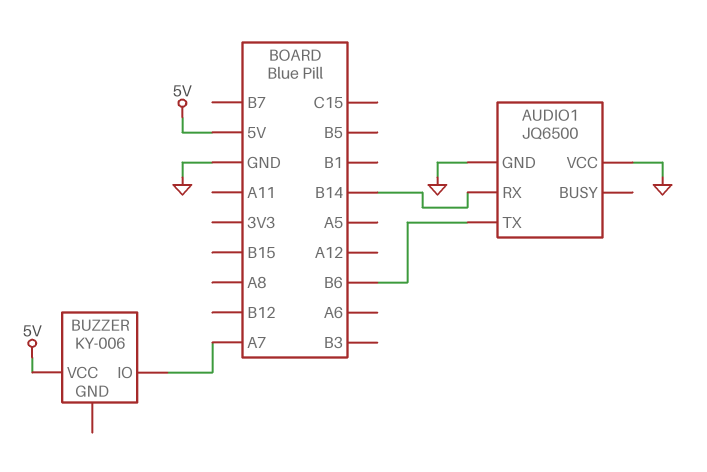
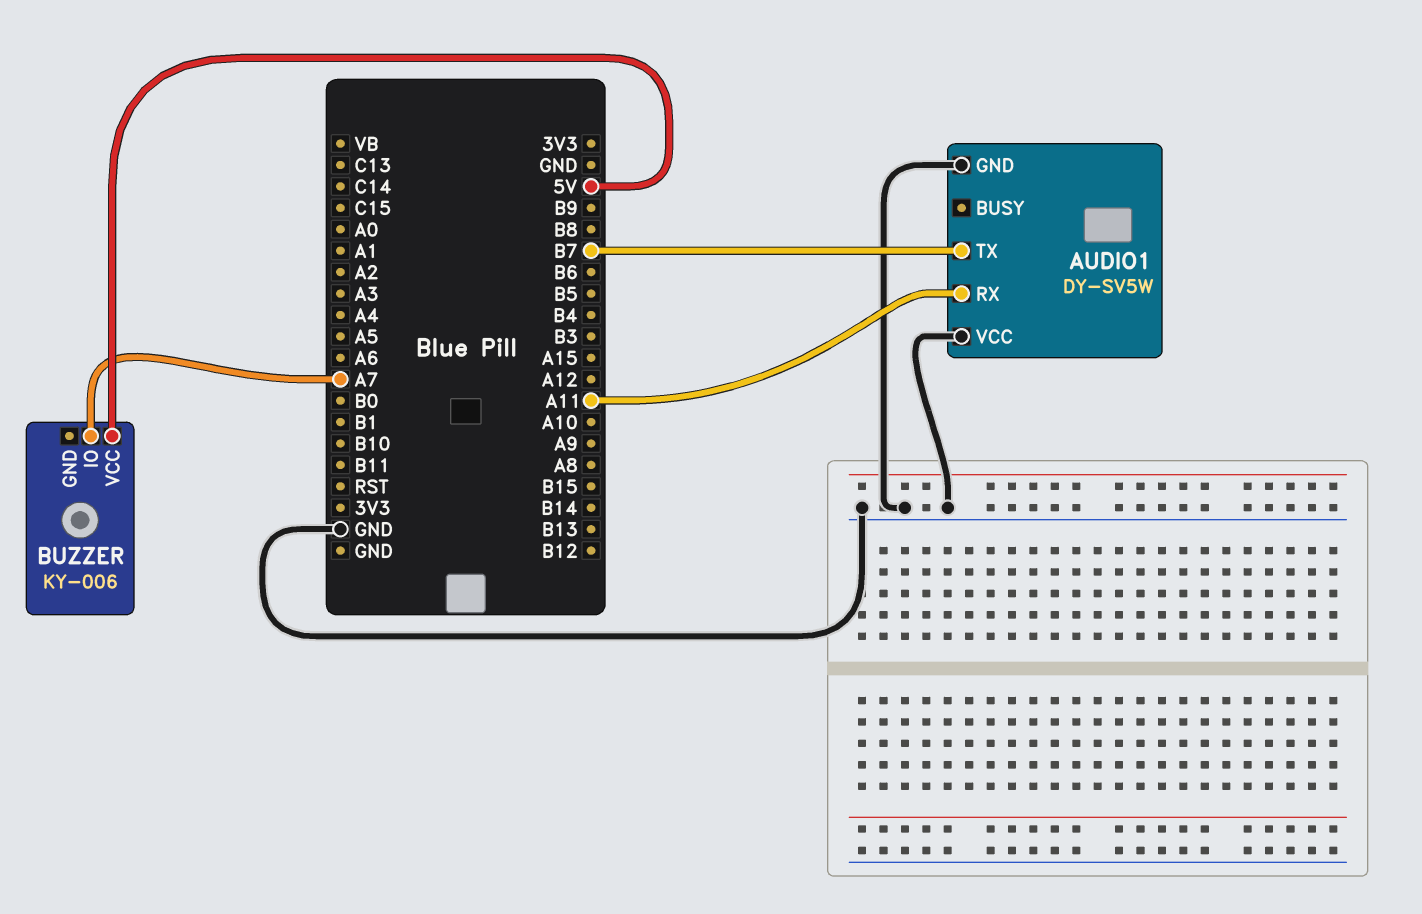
AUDIO1: JQ6500 -> DY-SV5W
AUDIO1 pin RX: B14 -> A11
AUDIO1 pin TX: B6 -> B7

